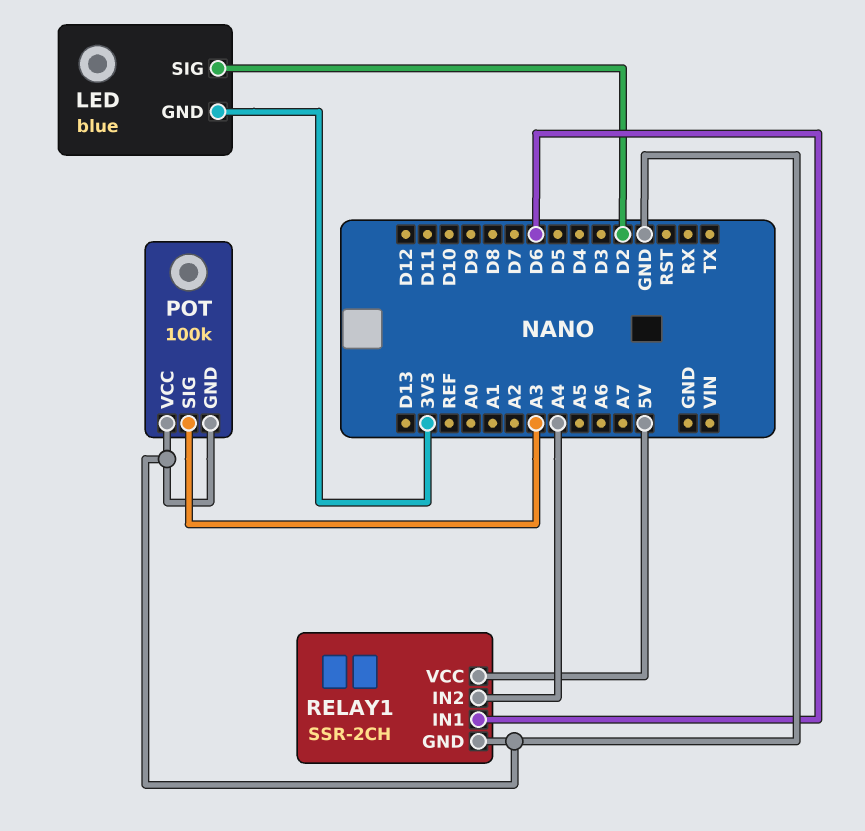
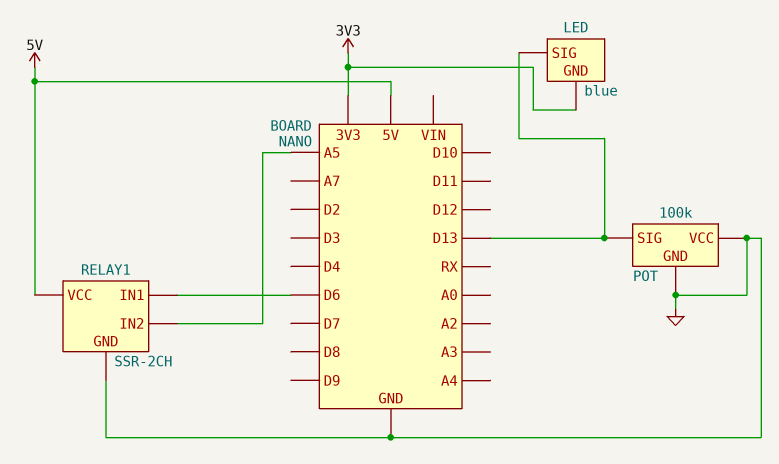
LED pin SIG: D2 -> D13
POT pin SIG: A3 -> D13
RELAY1 pin IN2: A4 -> A5

